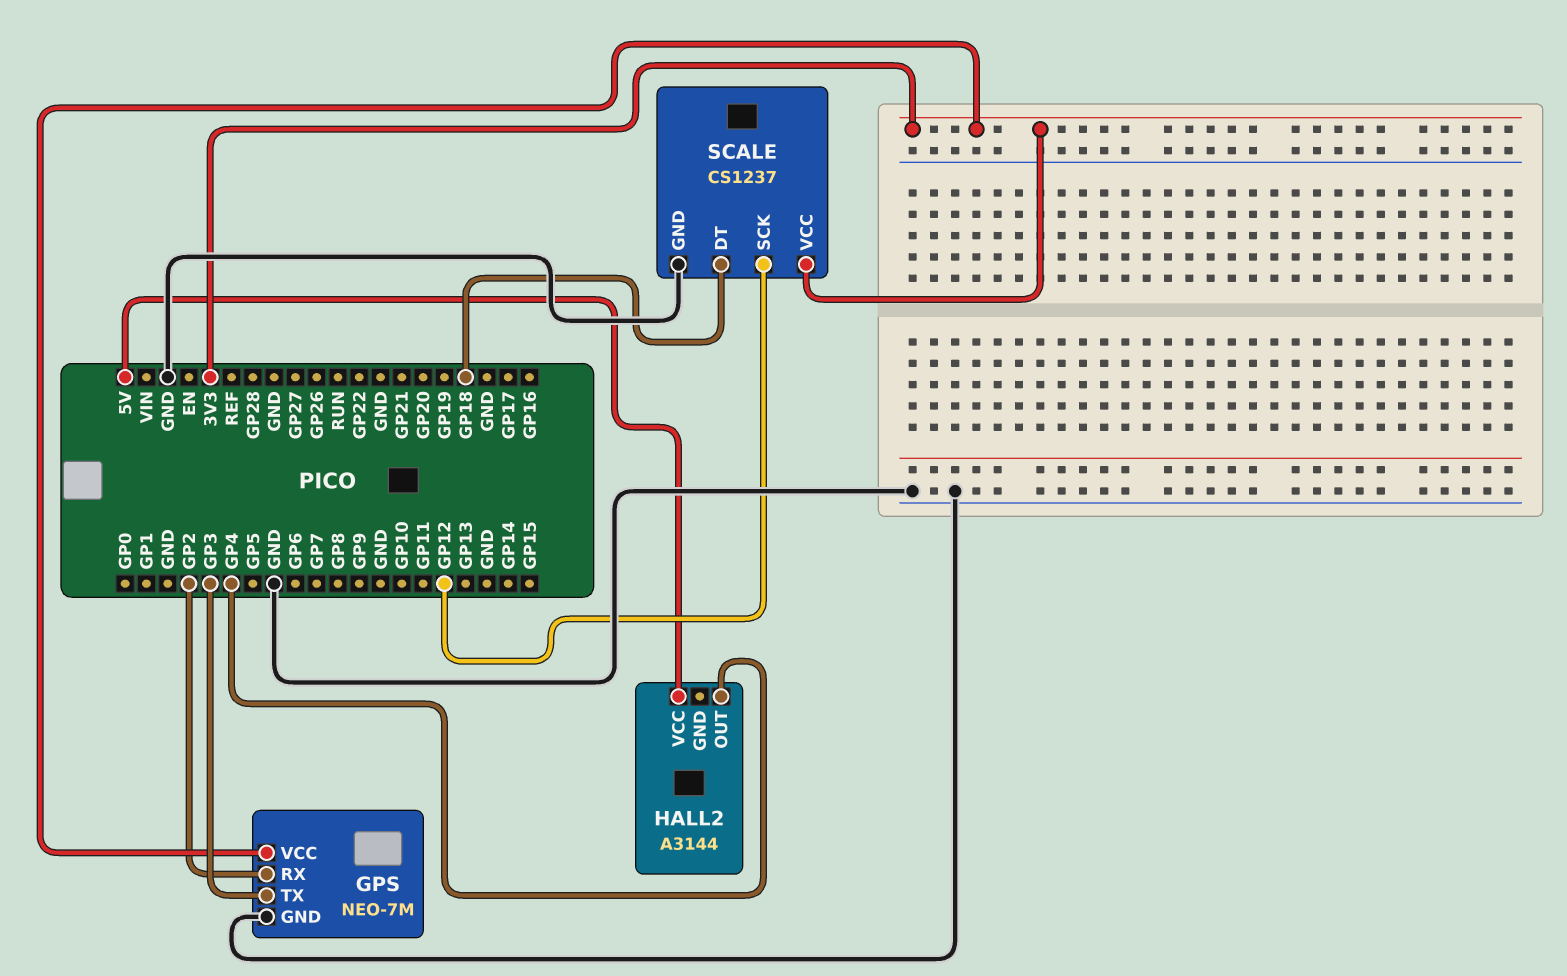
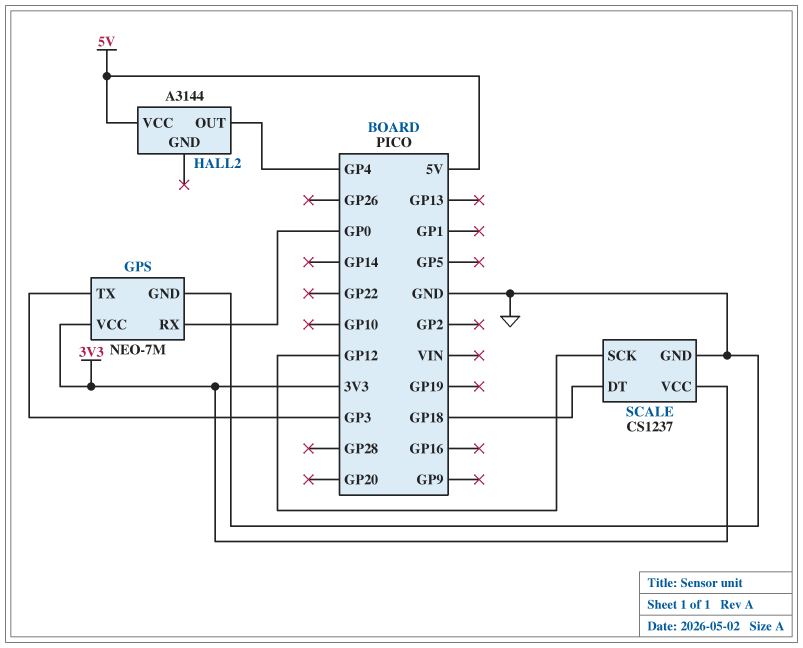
GPS pin RX: GP2 -> GP0

